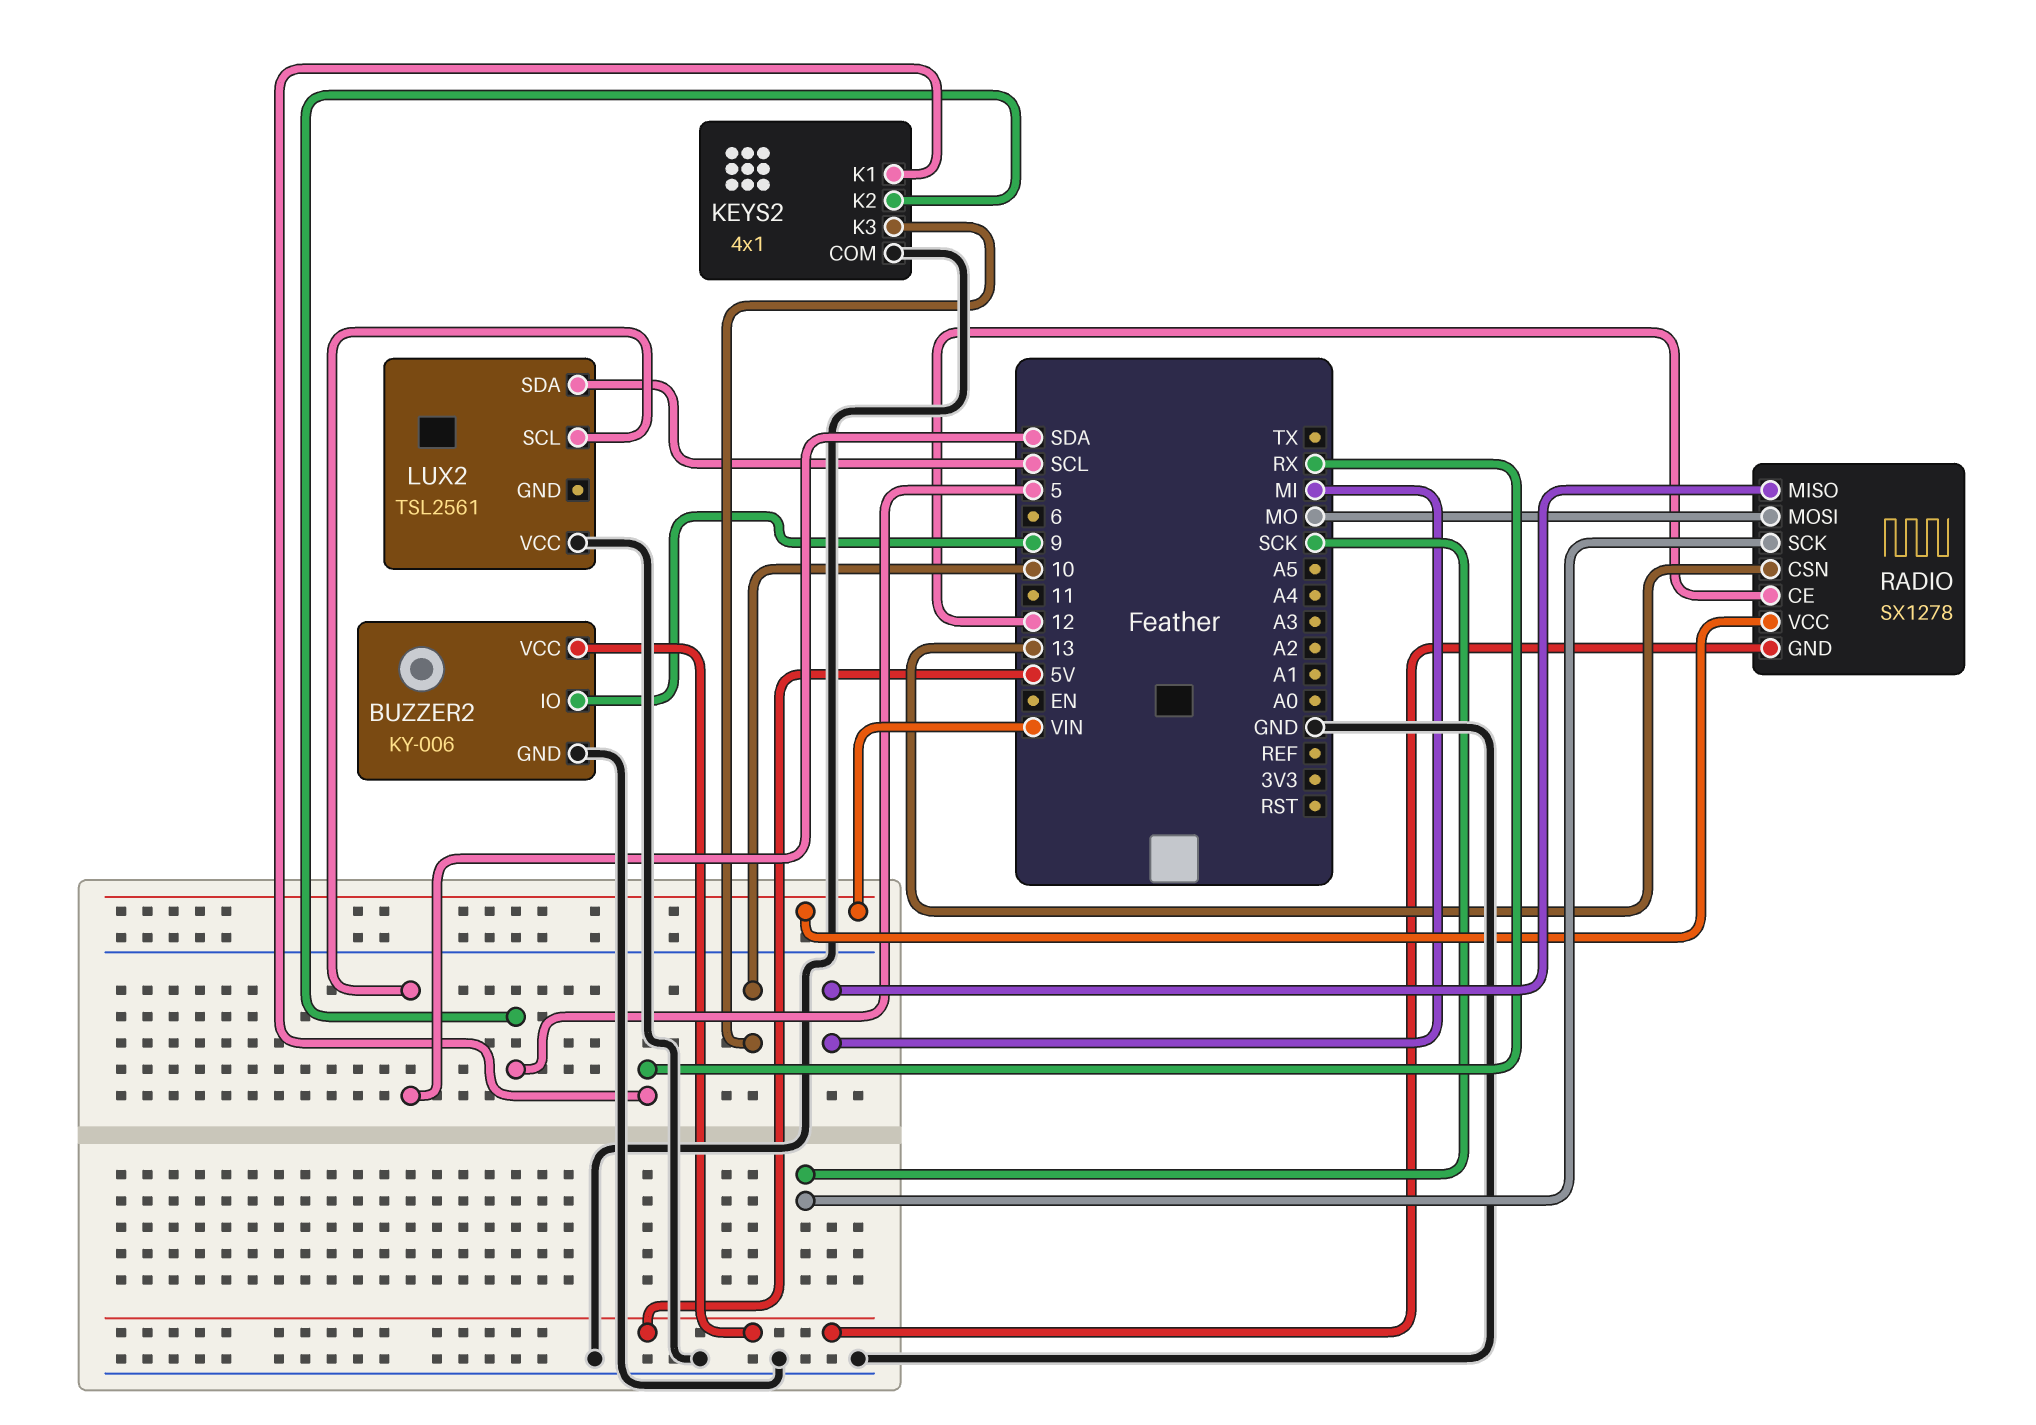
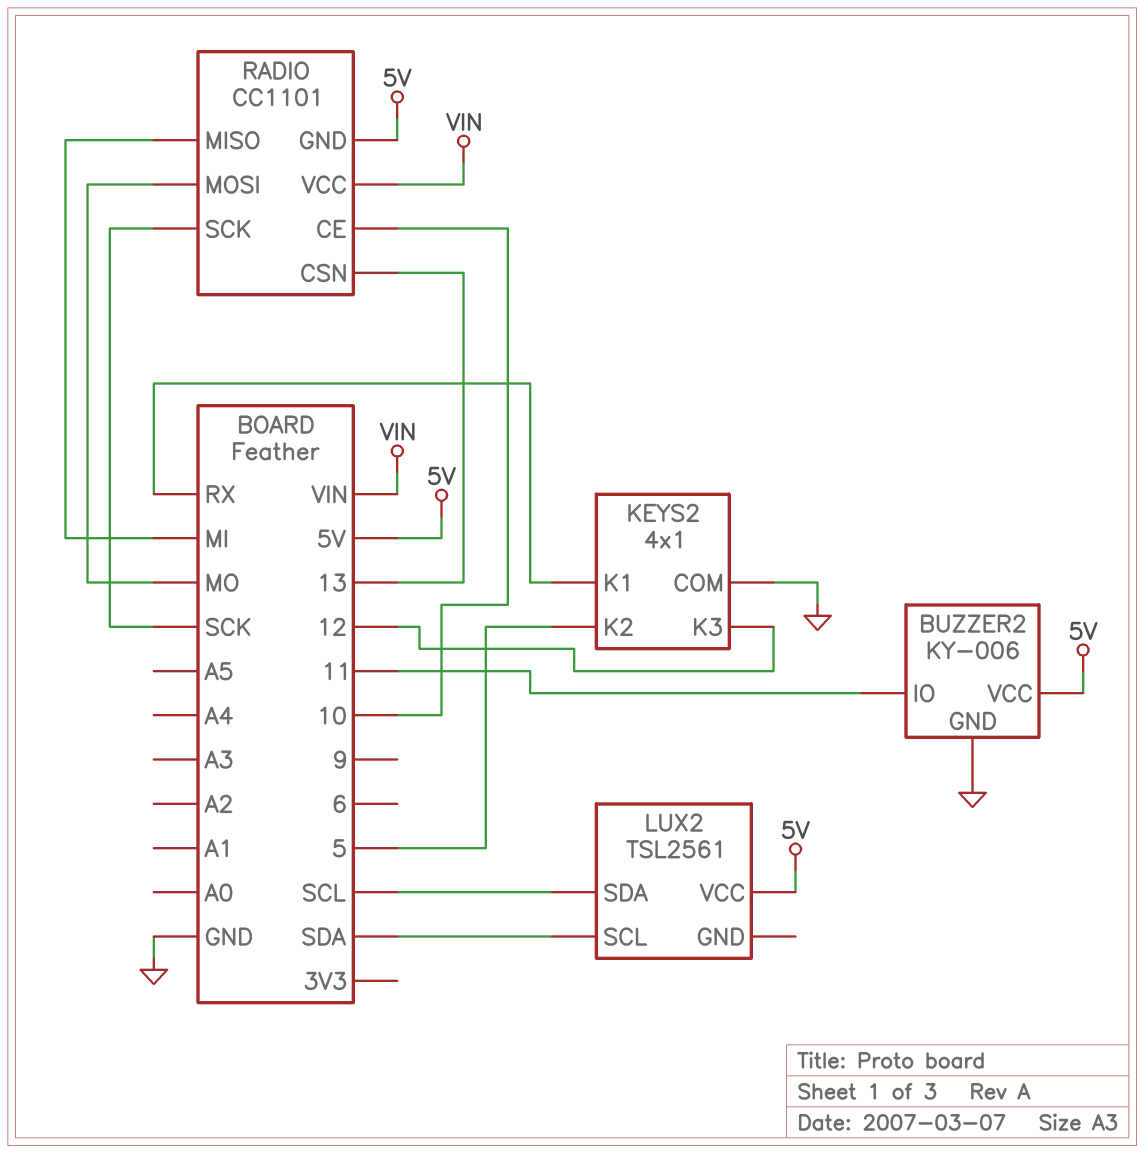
BUZZER2 pin IO: 9 -> 11
KEYS2 pin K3: 10 -> 12
LUX2 pin VCC: GND -> 5V
RADIO: SX1278 -> CC1101
RADIO pin CE: 12 -> 10

